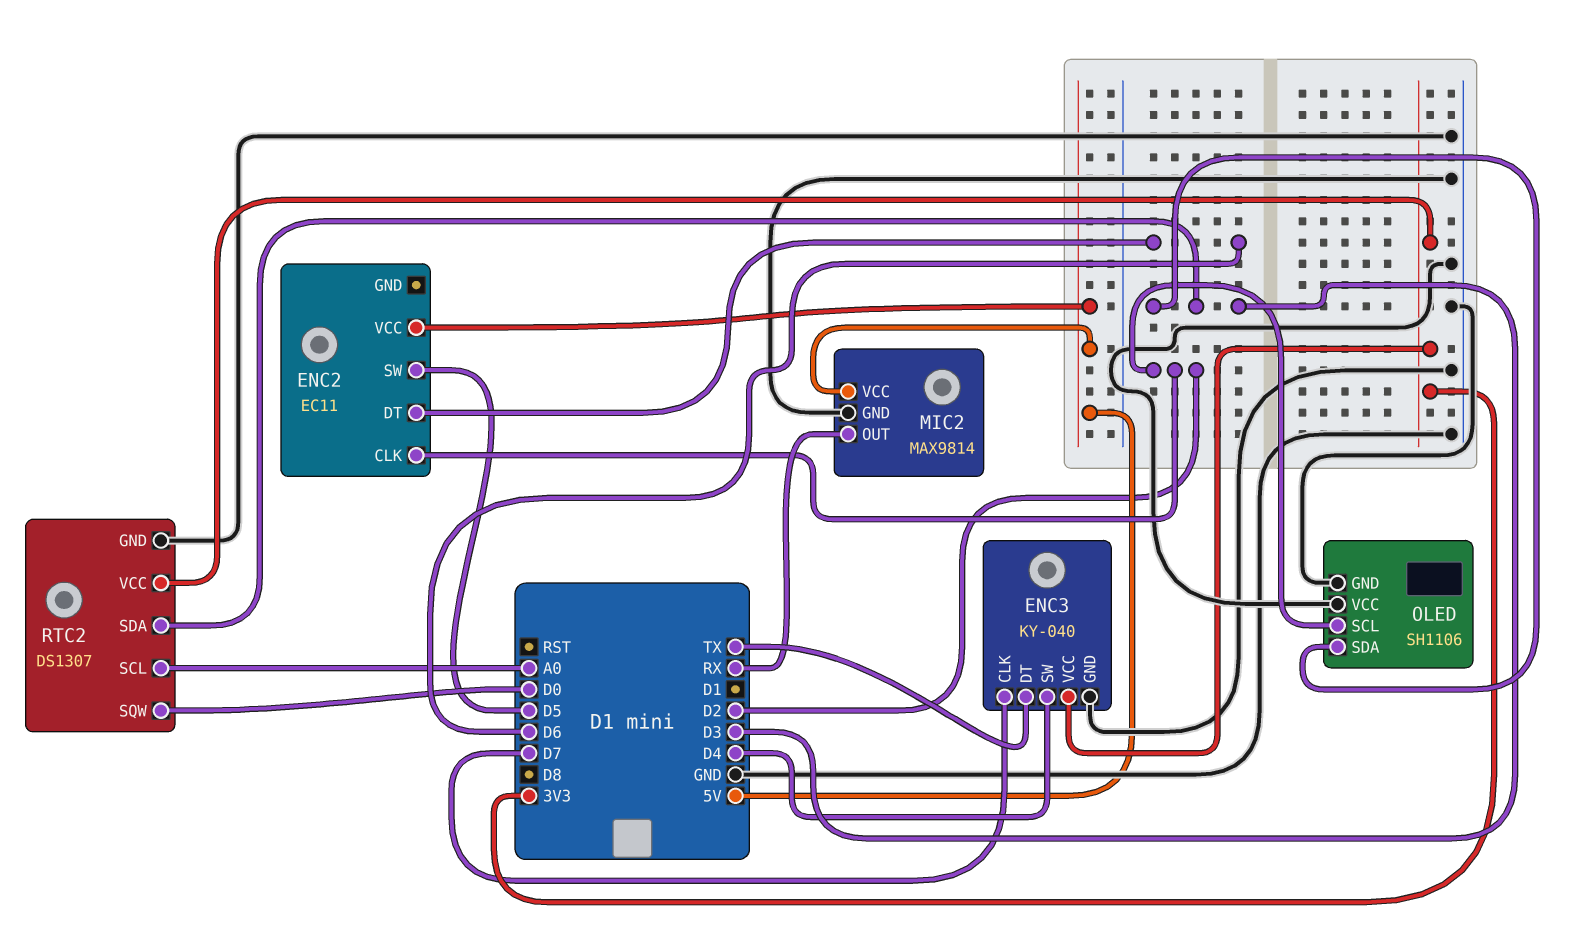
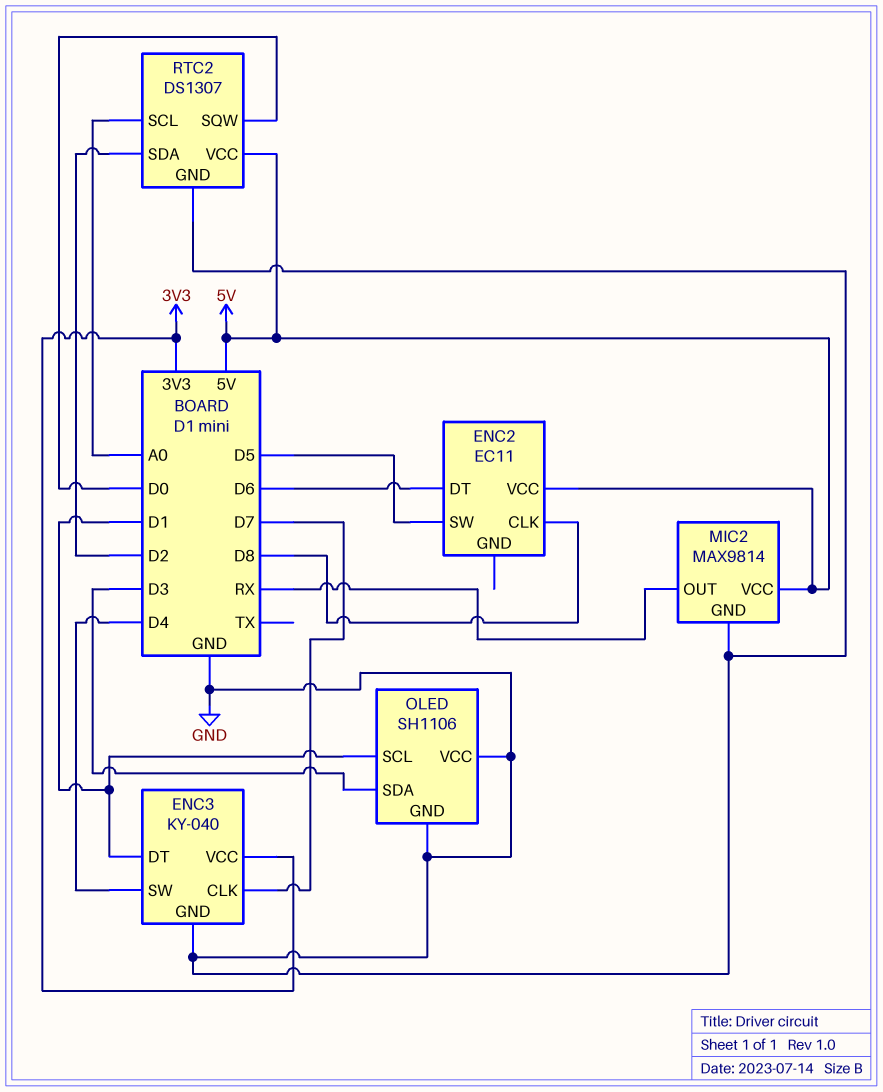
ENC2 pin CLK: D2 -> D8
ENC3 pin DT: TX -> D1
OLED pin SCL: D2 -> D1
RTC2 pin SDA: D3 -> D2
RTC2 pin VCC: 3V3 -> 5V

